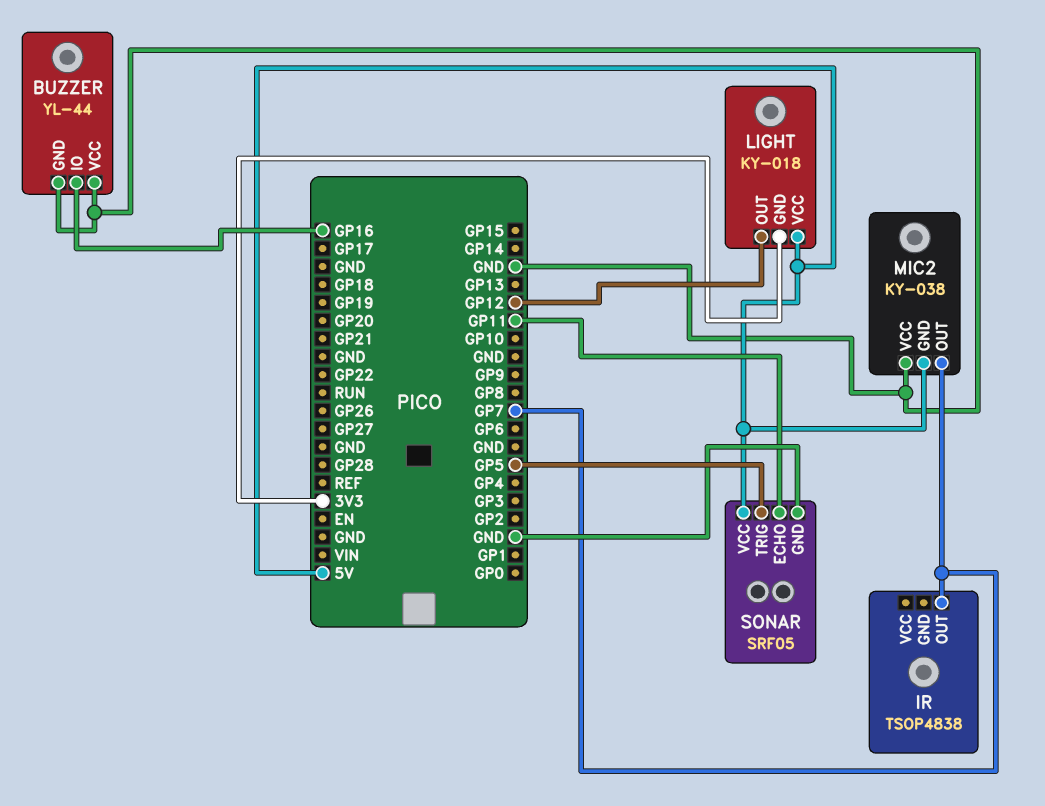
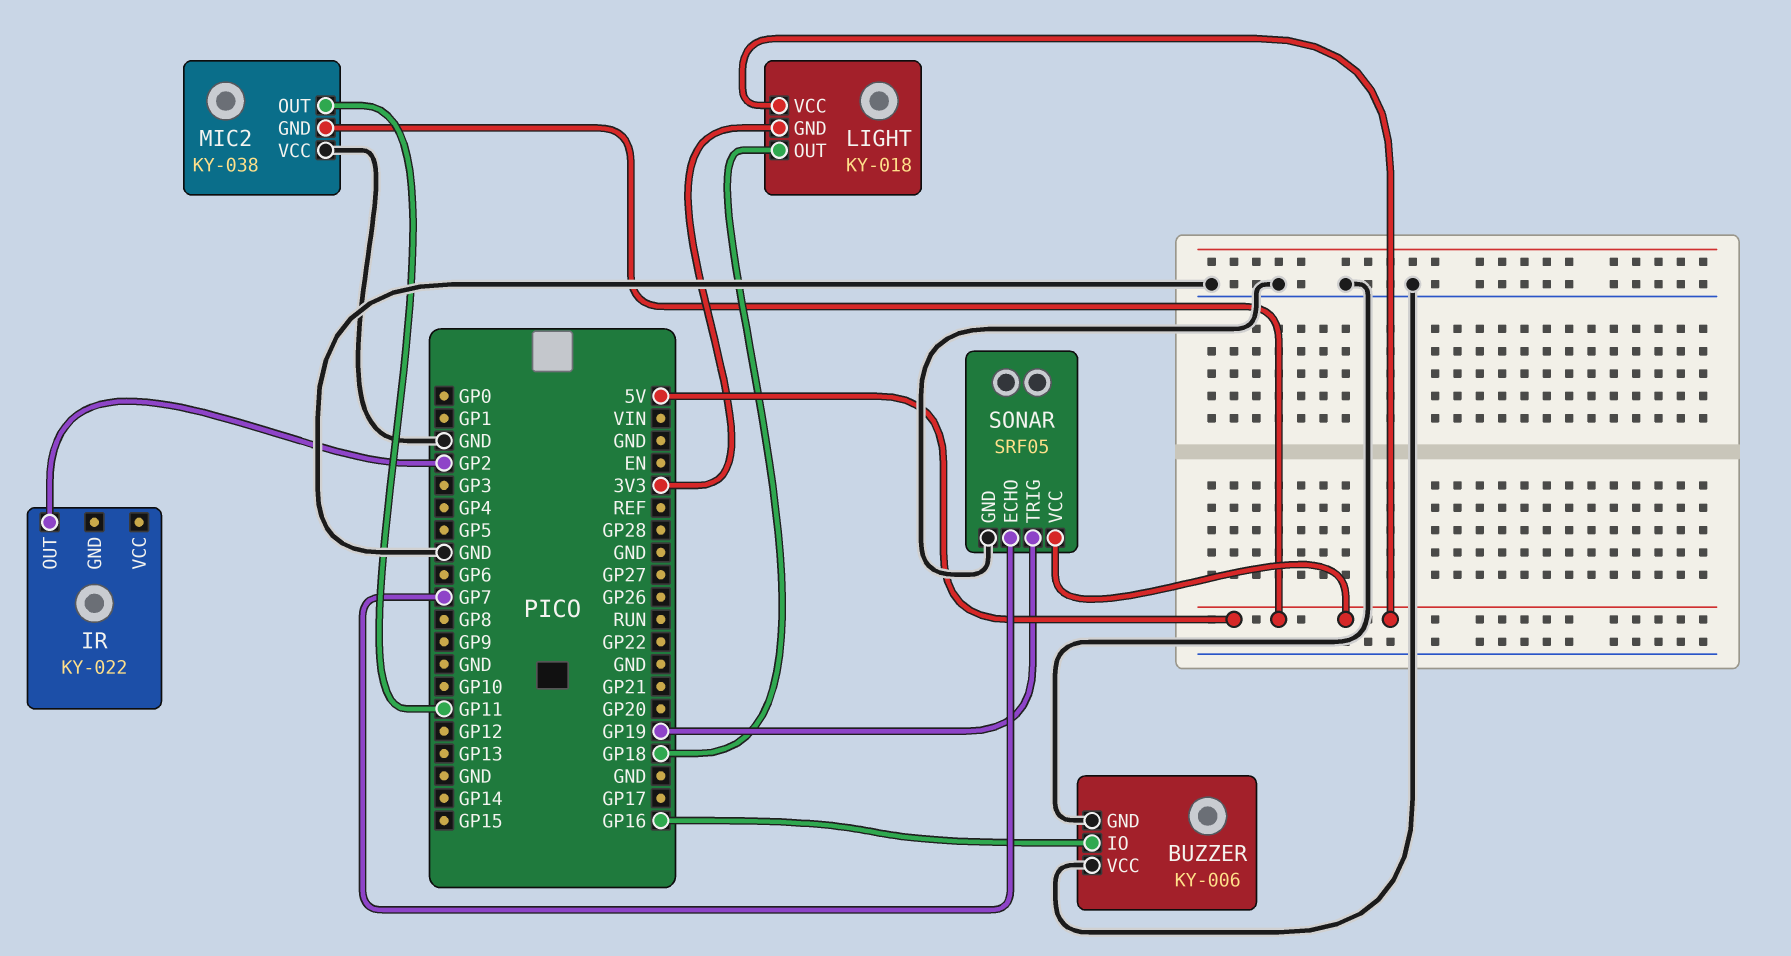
BUZZER: YL-44 -> KY-006
IR: TSOP4838 -> KY-022
IR pin OUT: GP7 -> GP2
LIGHT pin OUT: GP12 -> GP18
MIC2 pin OUT: GP7 -> GP11
SONAR pin ECHO: GP11 -> GP7
SONAR pin TRIG: GP5 -> GP19

